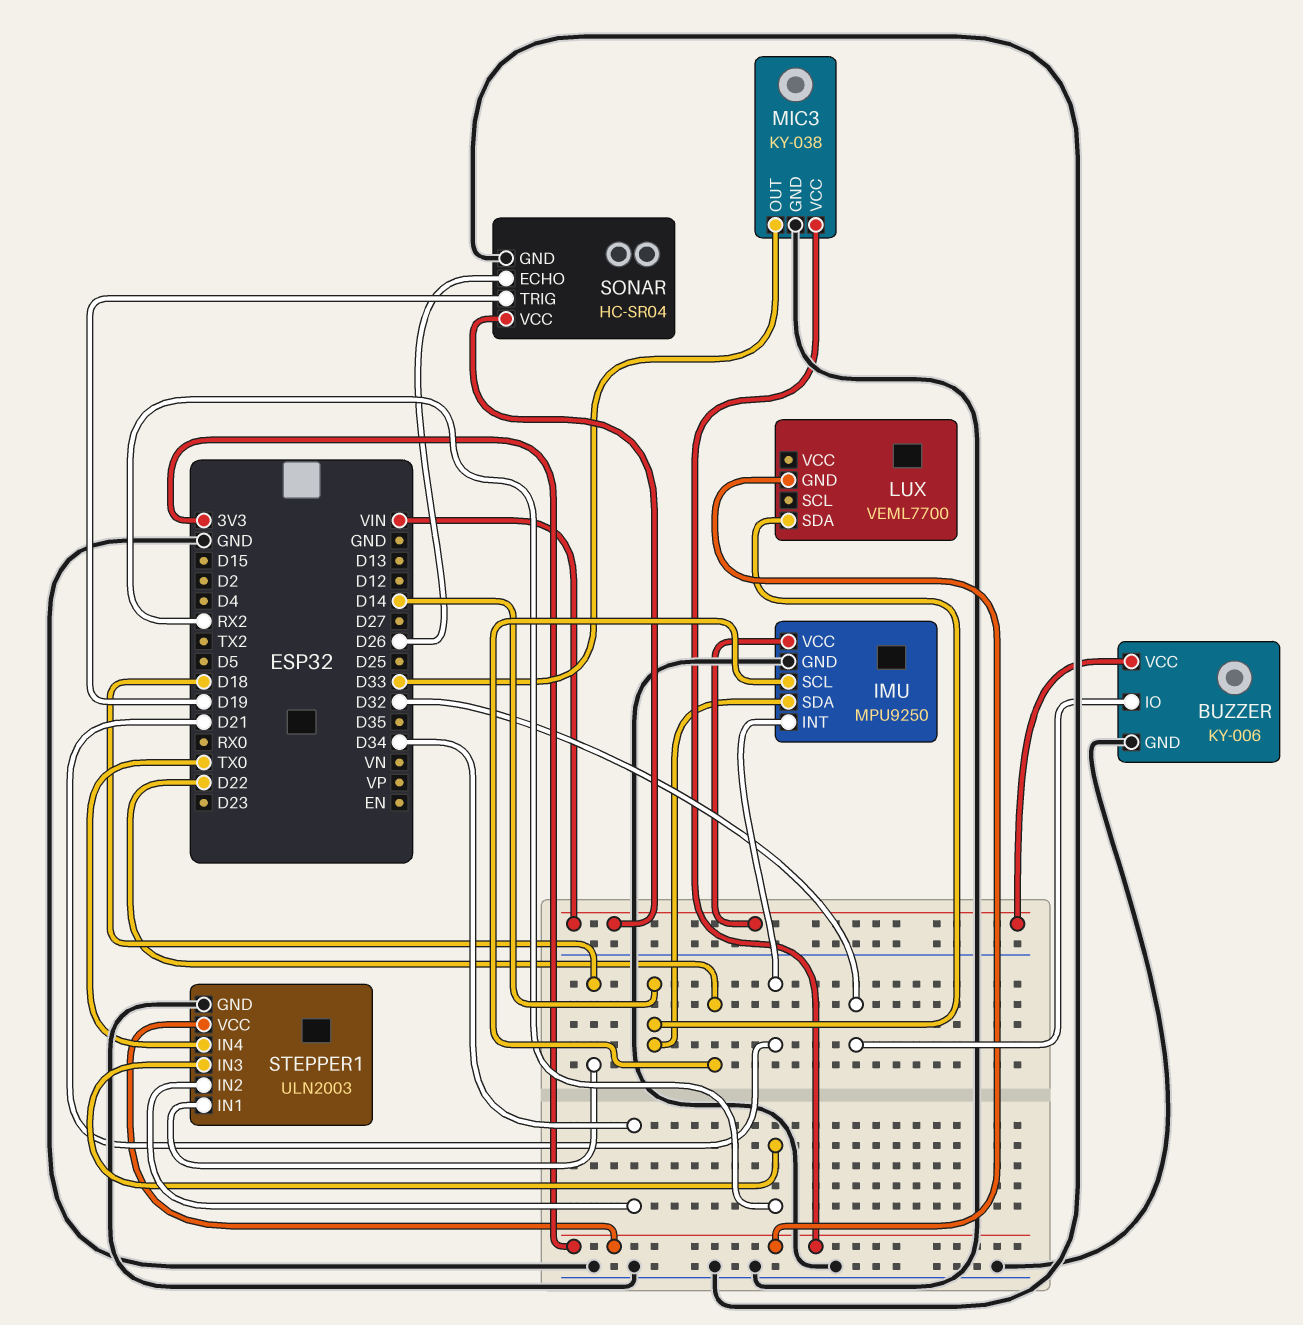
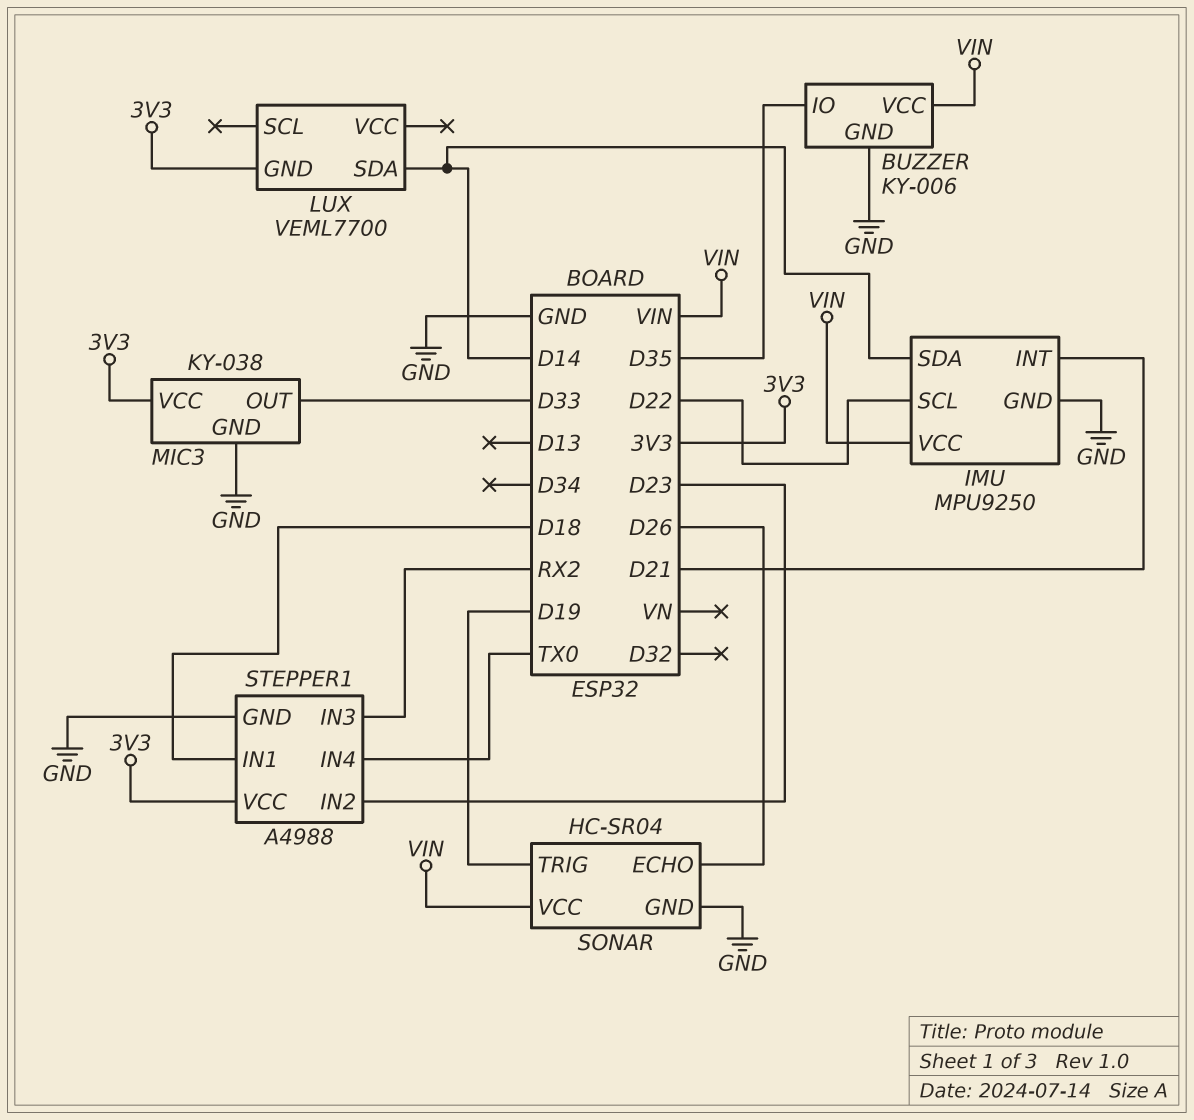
BUZZER pin IO: D32 -> D35
STEPPER1: ULN2003 -> A4988
STEPPER1 pin IN2: D34 -> D23

